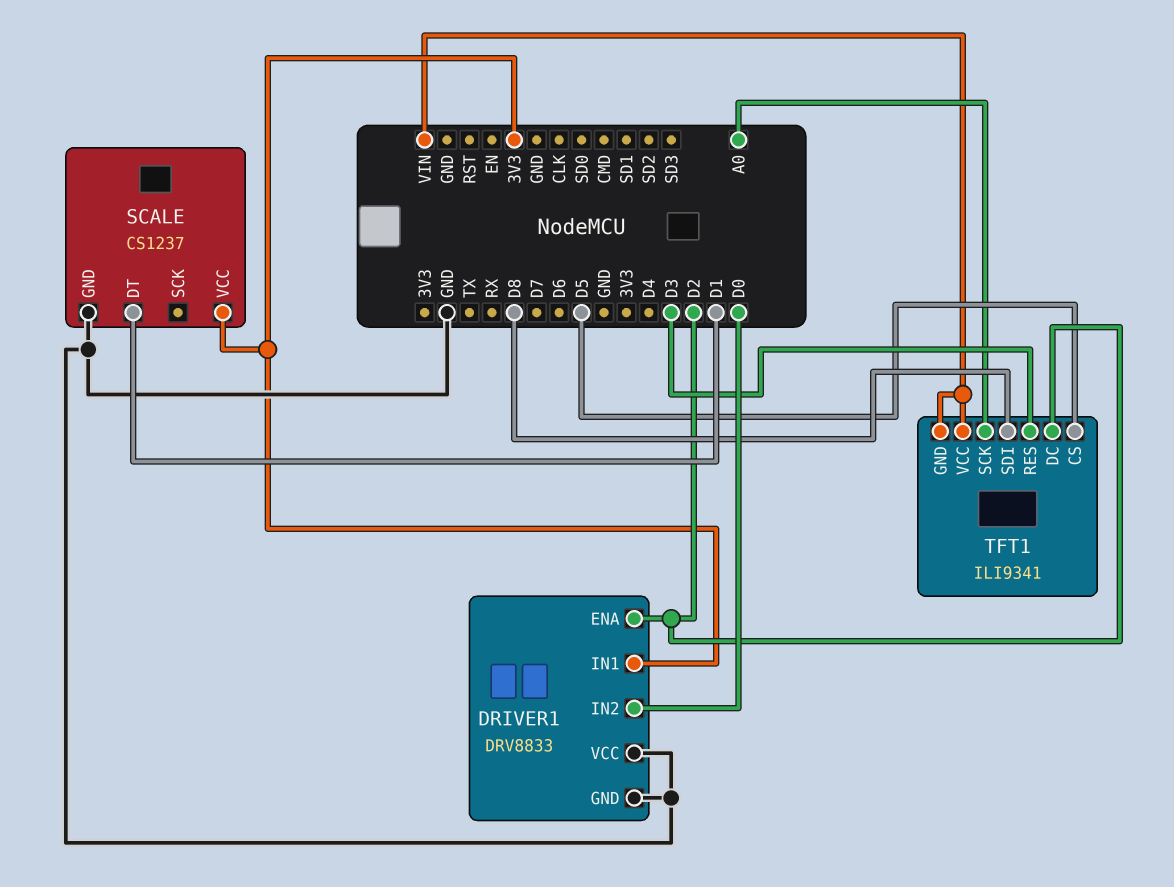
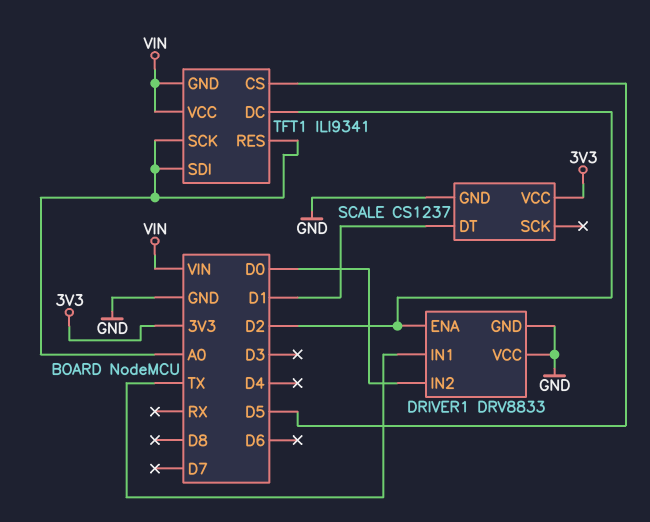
DRIVER1 pin IN1: 3V3 -> TX
TFT1 pin RES: D3 -> A0
TFT1 pin SDI: D8 -> A0

